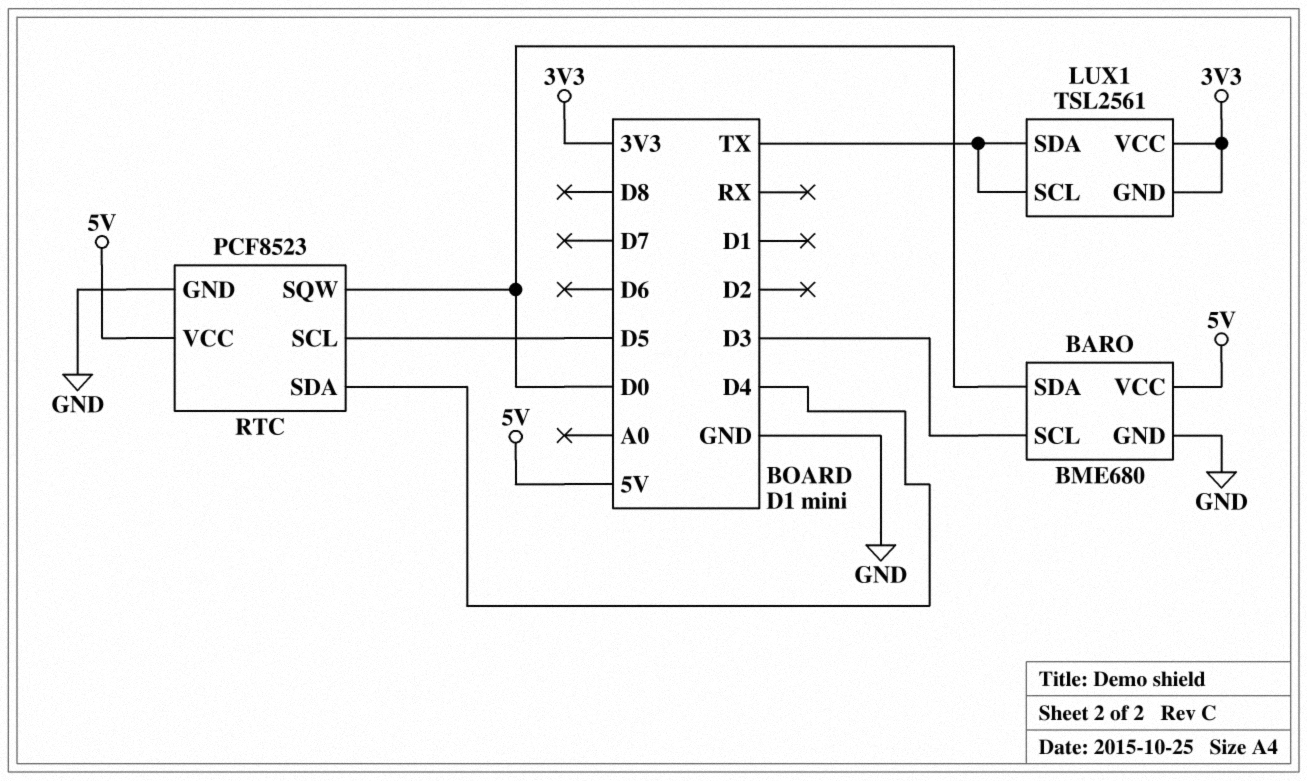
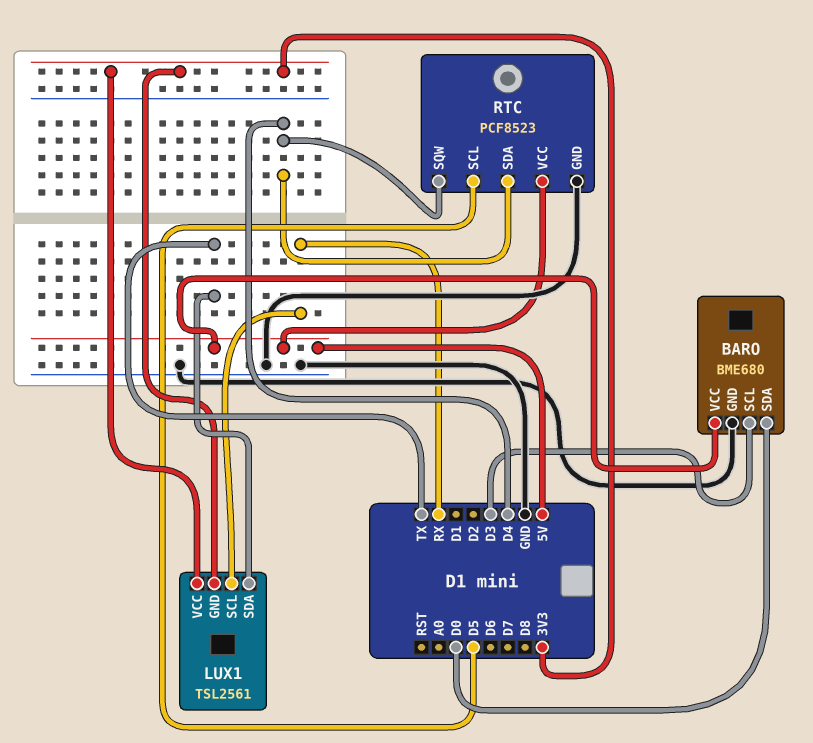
LUX1 pin SCL: TX -> RX
RTC pin SQW: D0 -> D4

